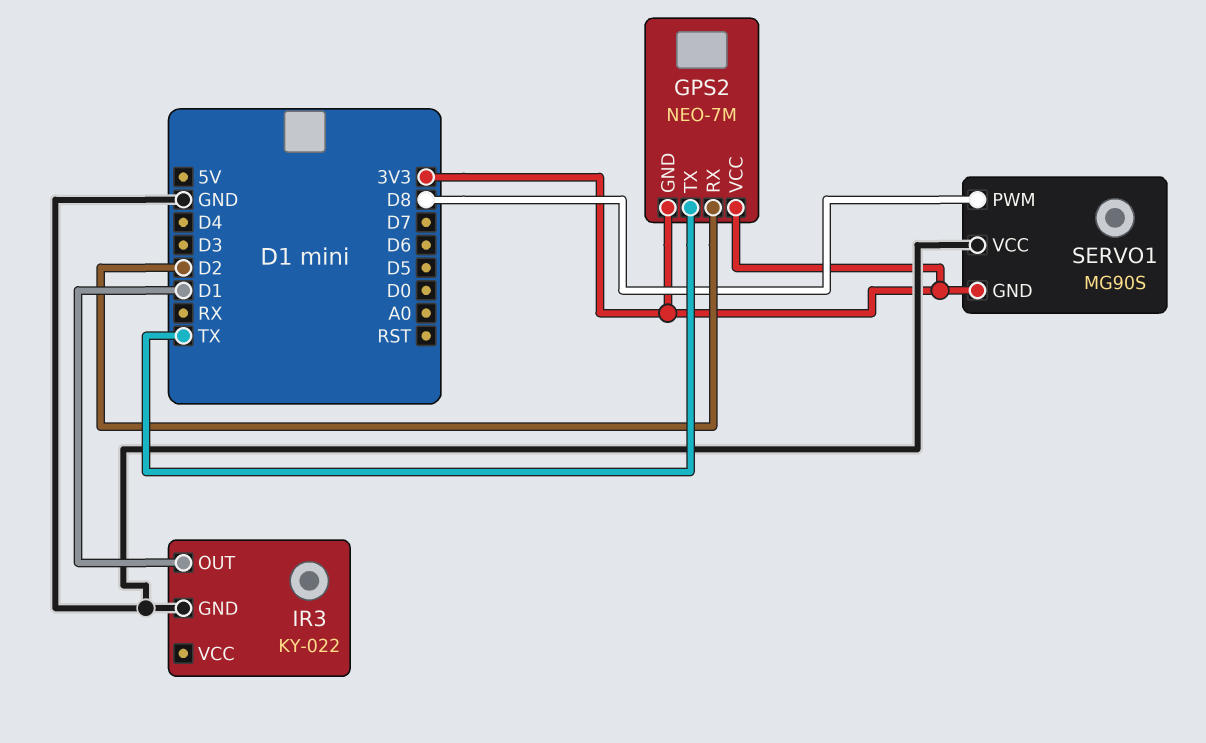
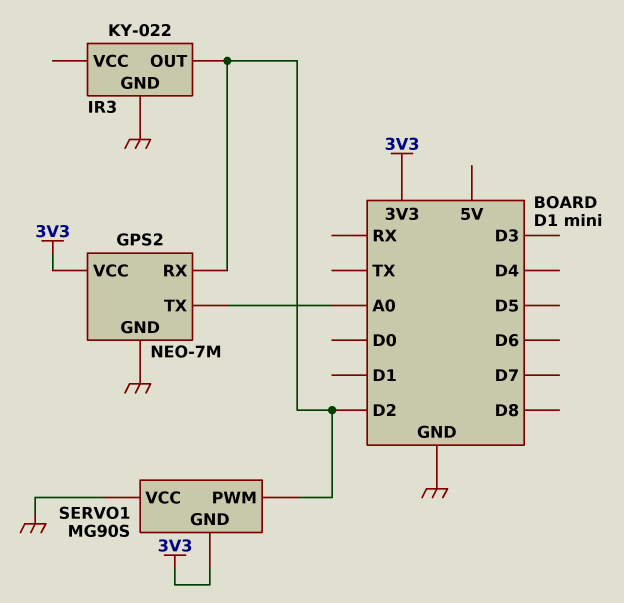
GPS2 pin GND: 3V3 -> GND
GPS2 pin TX: TX -> A0
IR3 pin OUT: D1 -> D2
SERVO1 pin PWM: D8 -> D2

